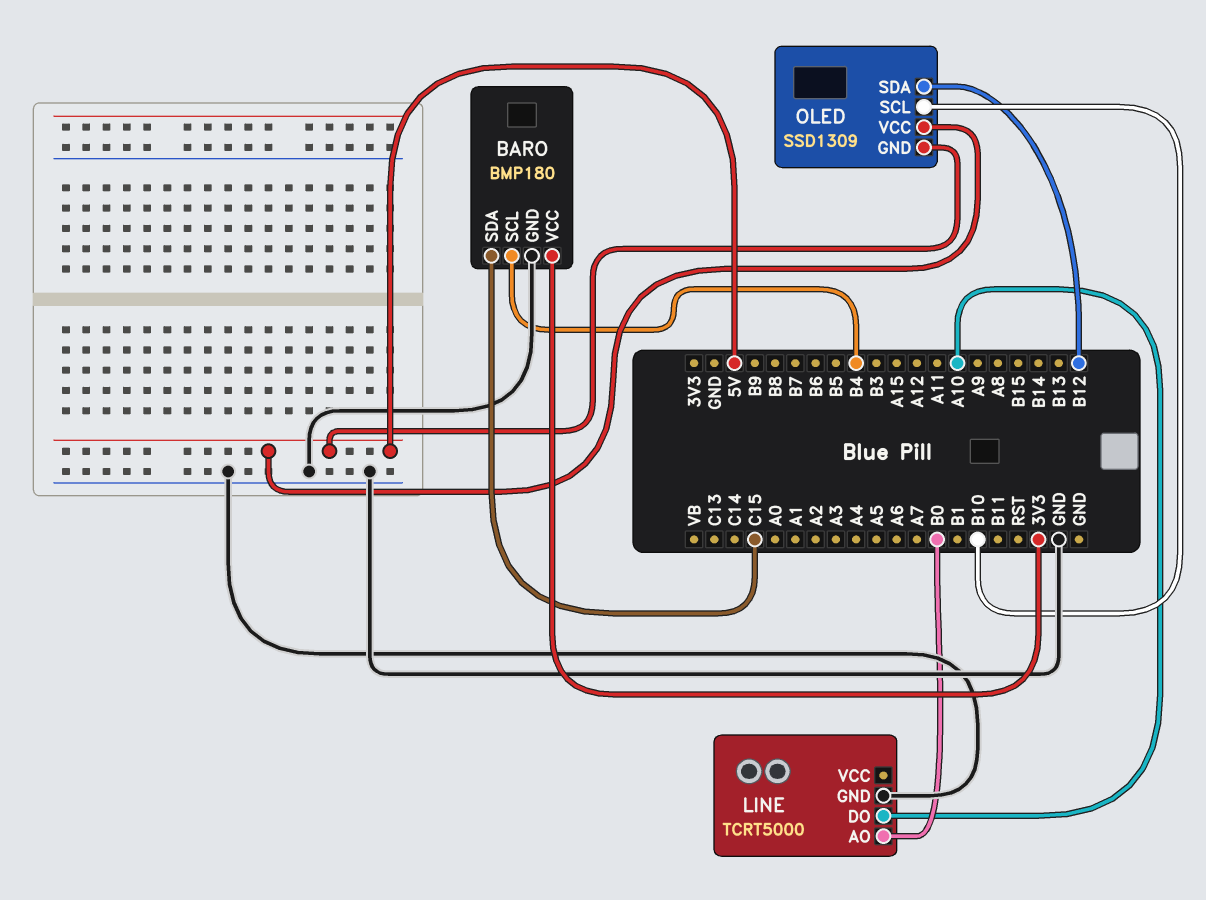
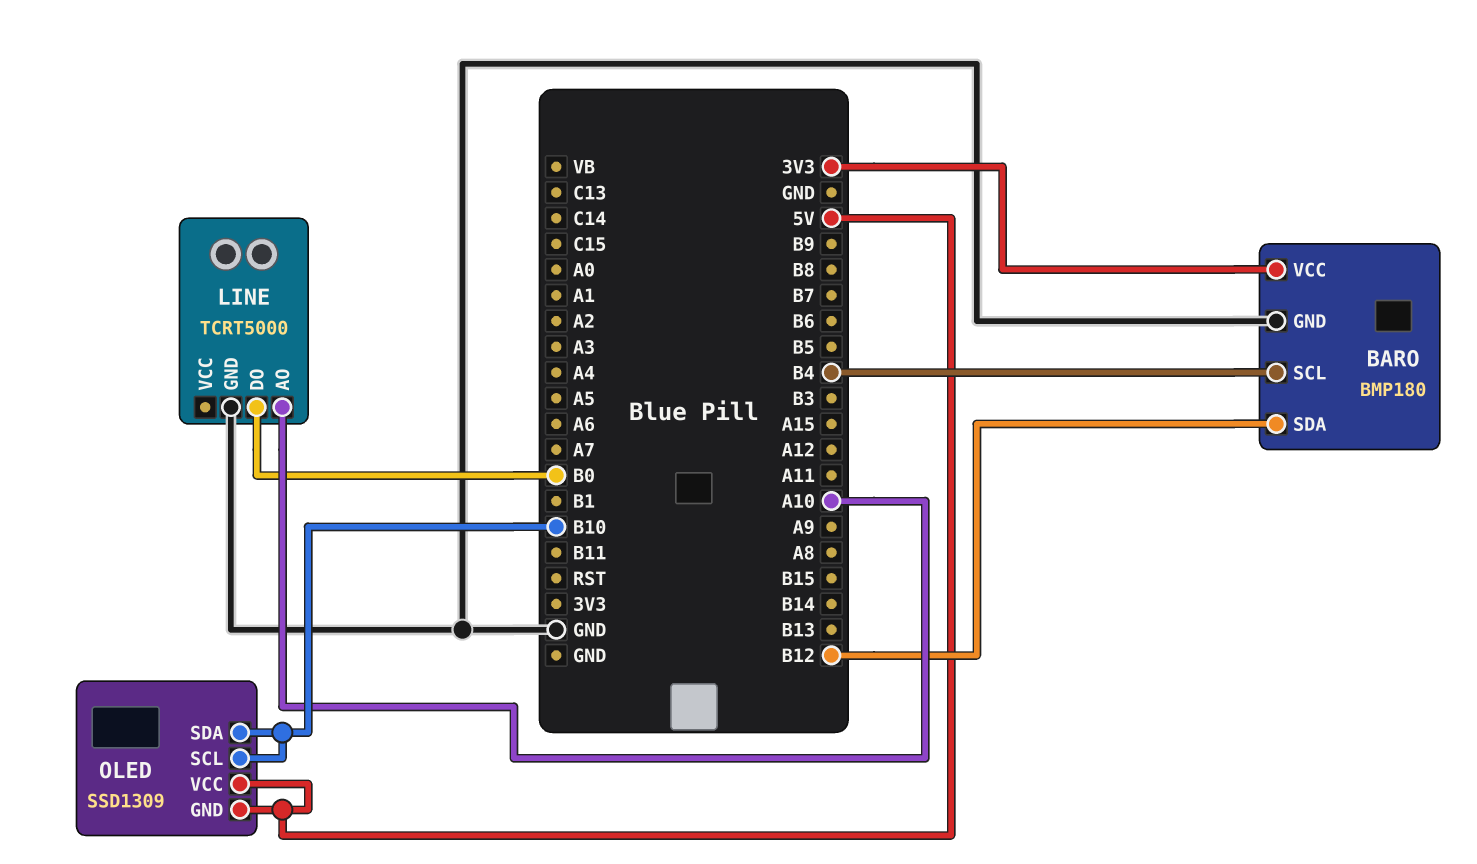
BARO pin SDA: C15 -> B12
LINE pin AO: B0 -> A10
LINE pin DO: A10 -> B0
OLED pin SDA: B12 -> B10

